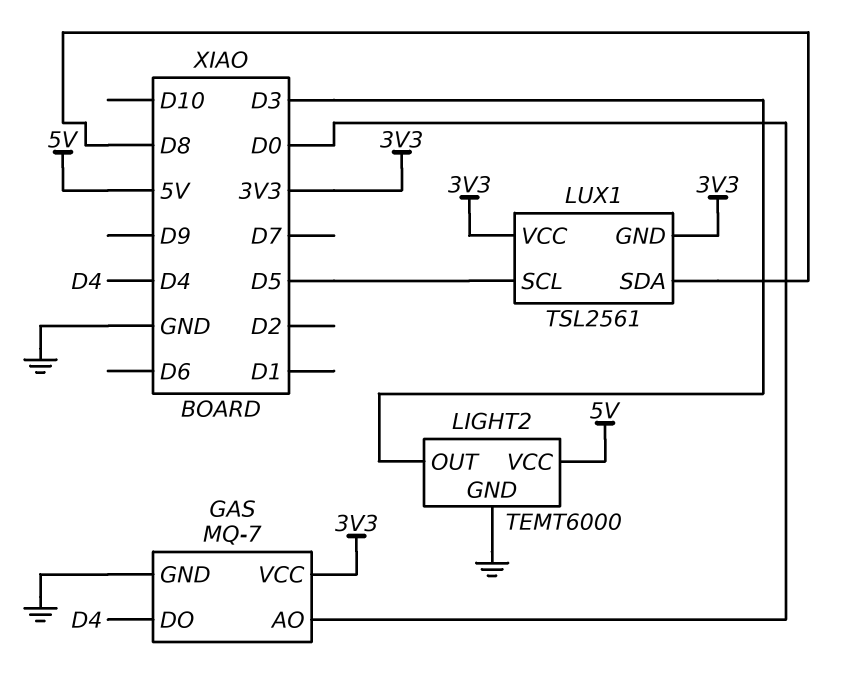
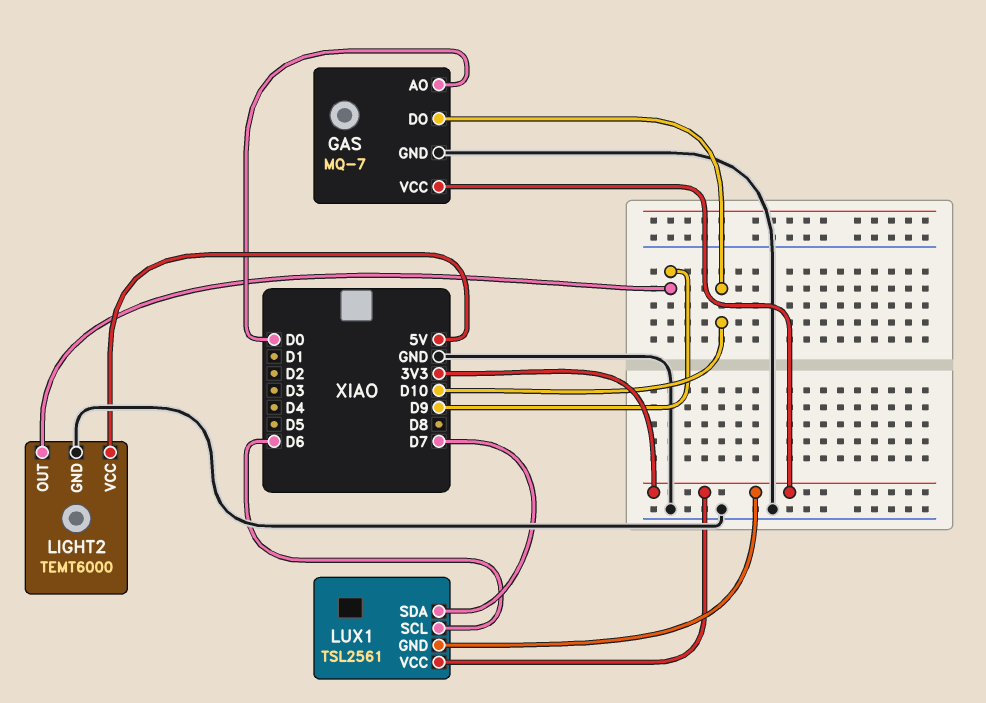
GAS pin DO: D4 -> D10
LIGHT2 pin OUT: D3 -> D9
LUX1 pin SCL: D5 -> D6
LUX1 pin SDA: D8 -> D7

